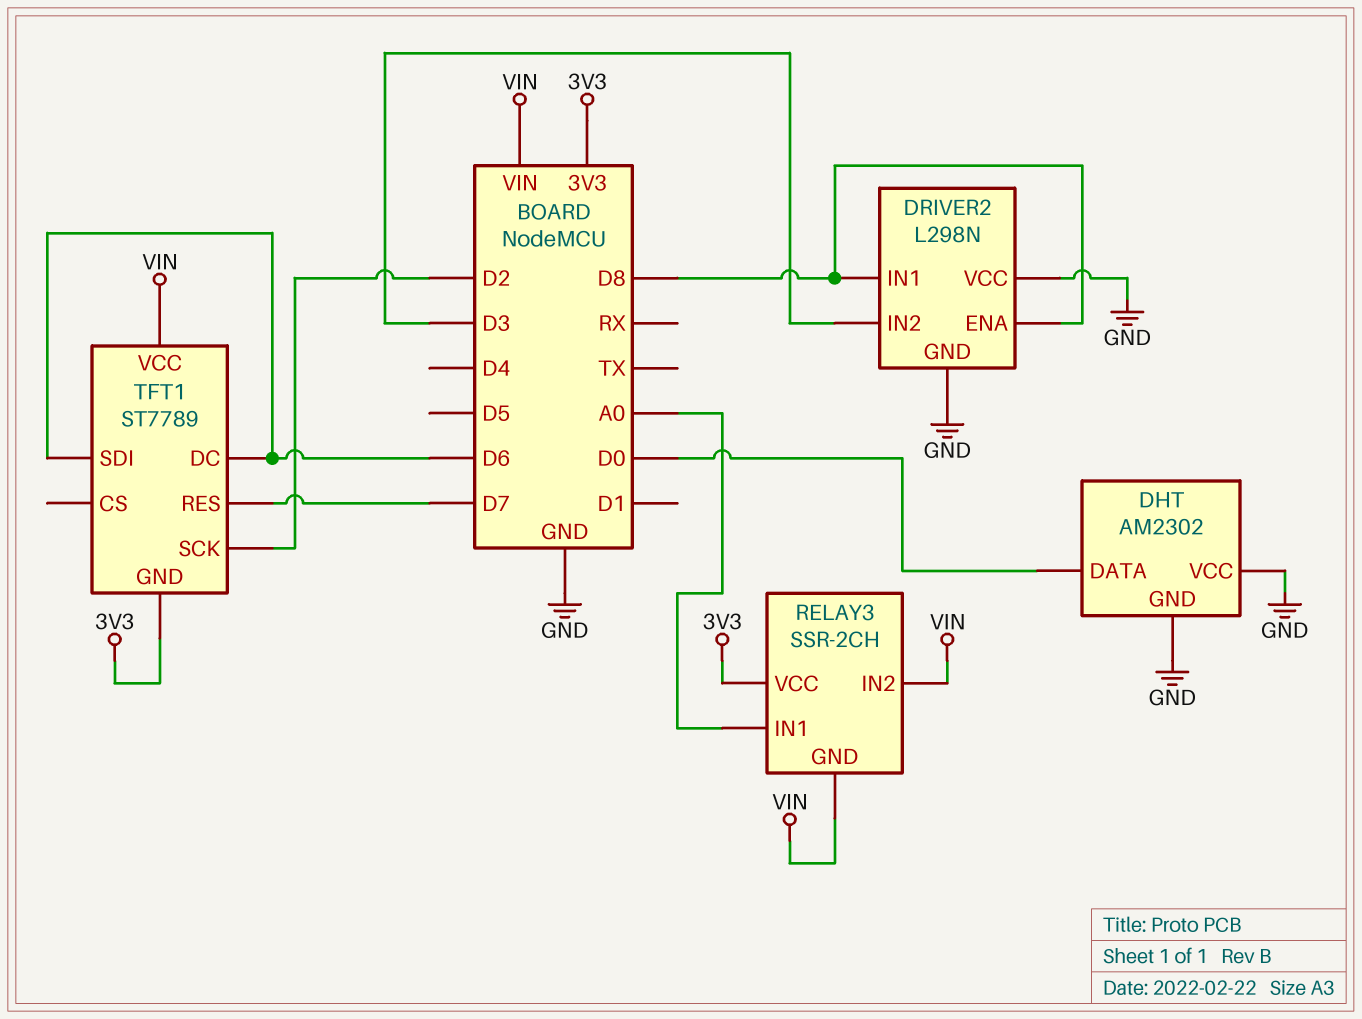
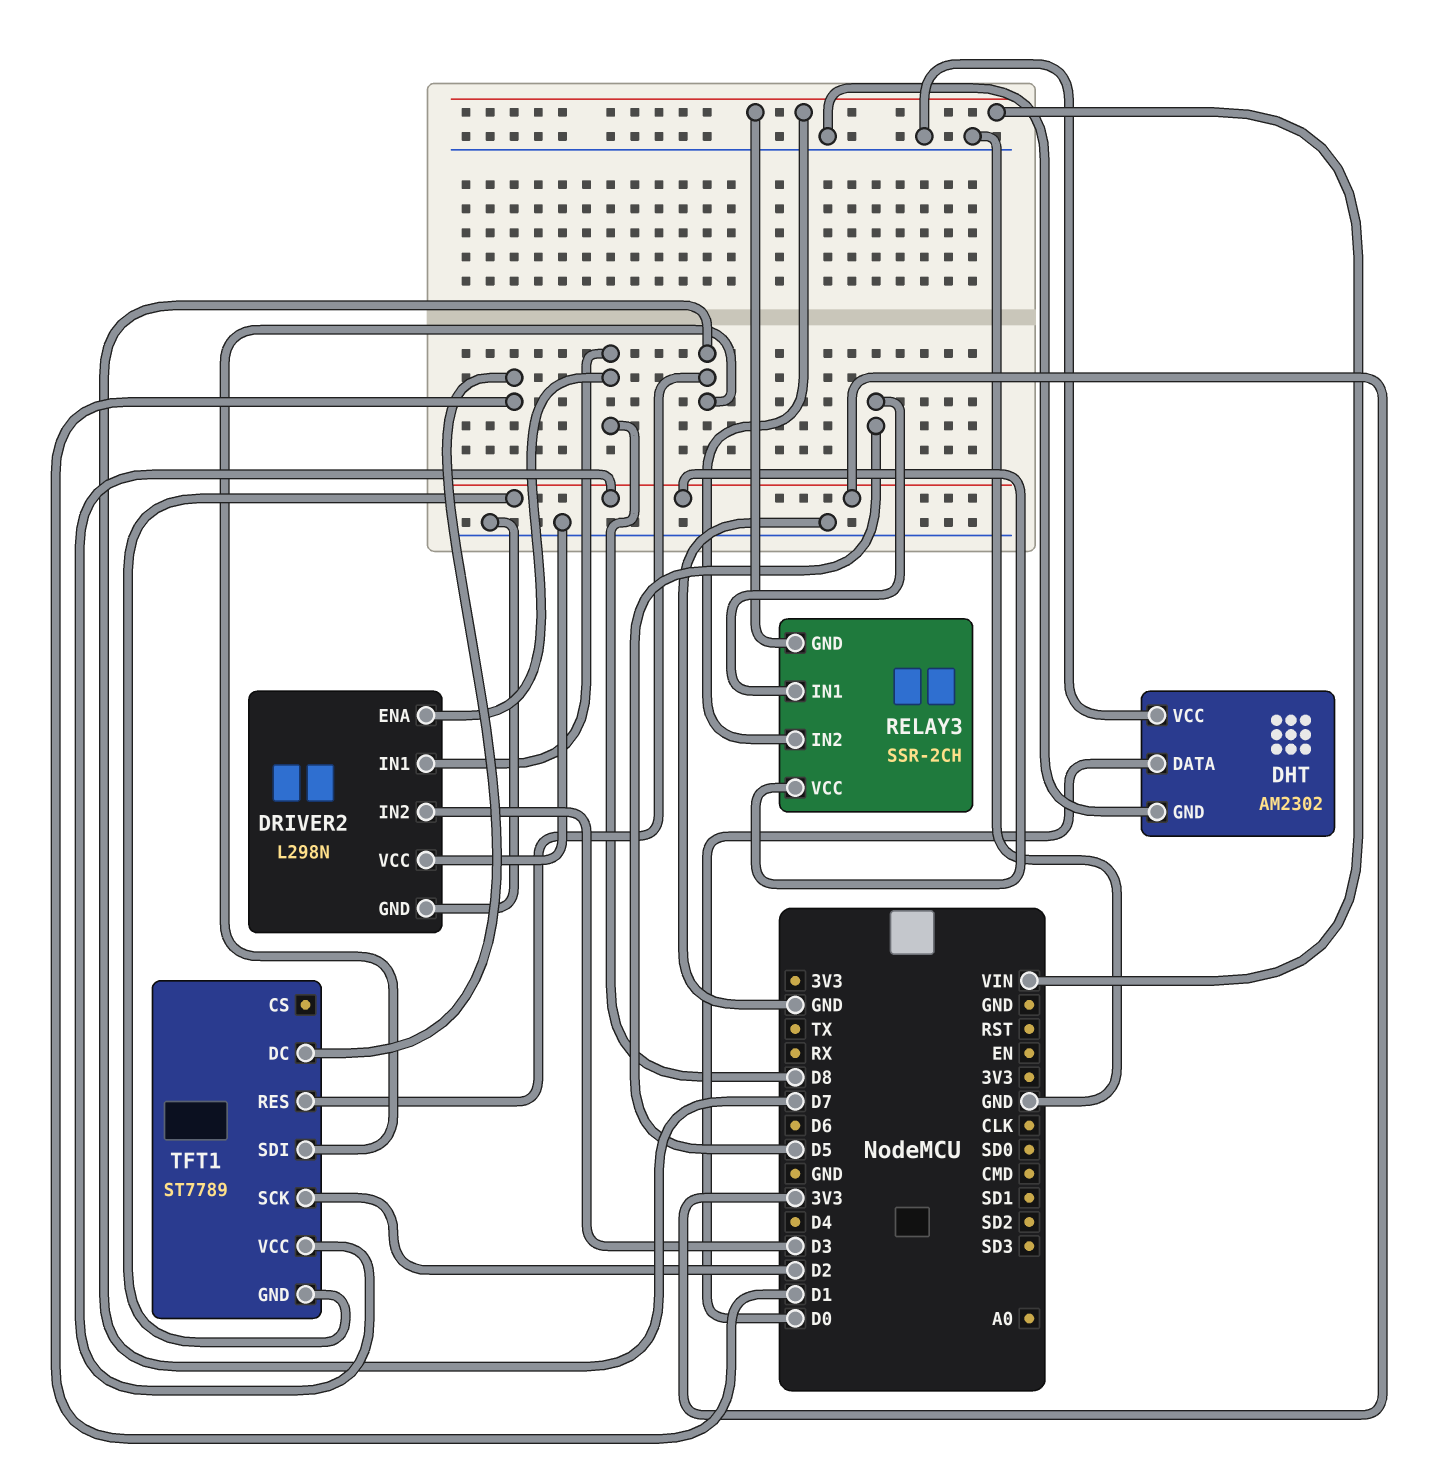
RELAY3 pin IN1: A0 -> D5
TFT1 pin DC: D6 -> D1
TFT1 pin SDI: D6 -> D7
TFT1 pin VCC: VIN -> 3V3

